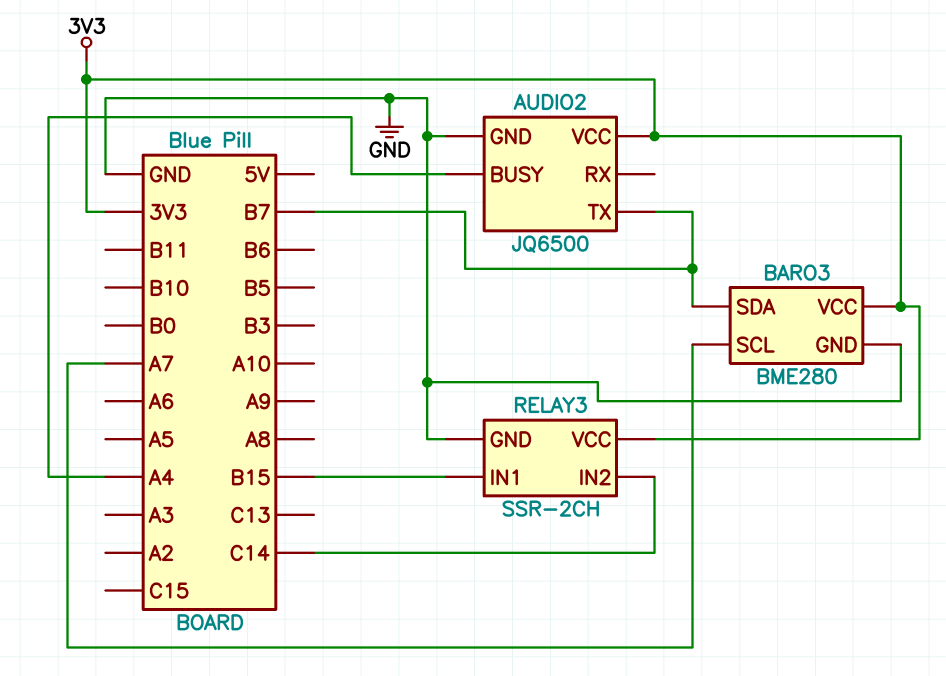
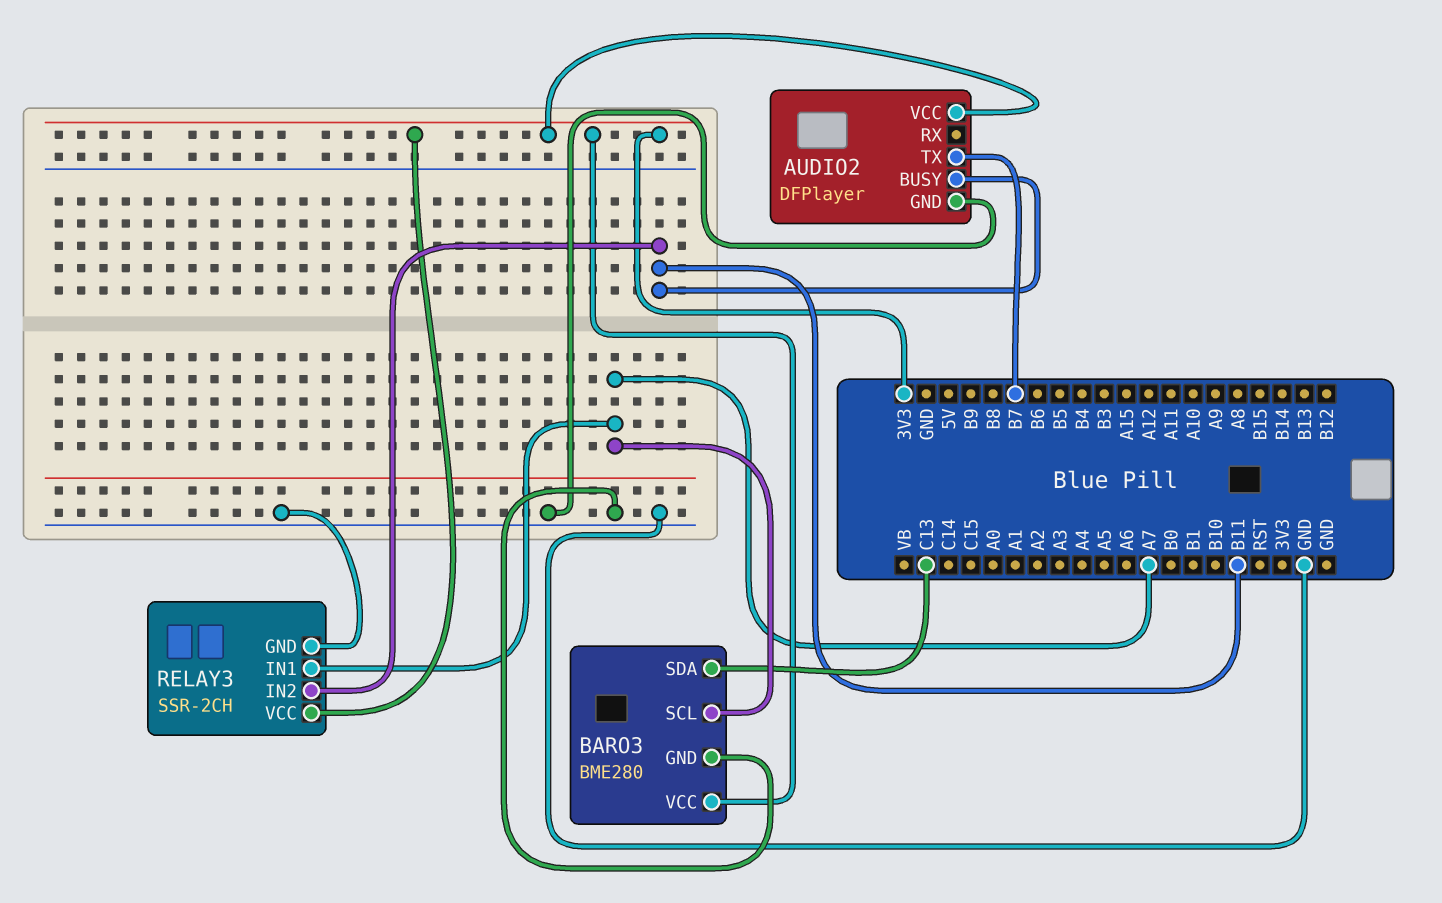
AUDIO2: JQ6500 -> DFPlayer
AUDIO2 pin BUSY: A4 -> B11
BARO3 pin SDA: B7 -> C13
RELAY3 pin IN1: B15 -> A7
RELAY3 pin IN2: C14 -> B11

